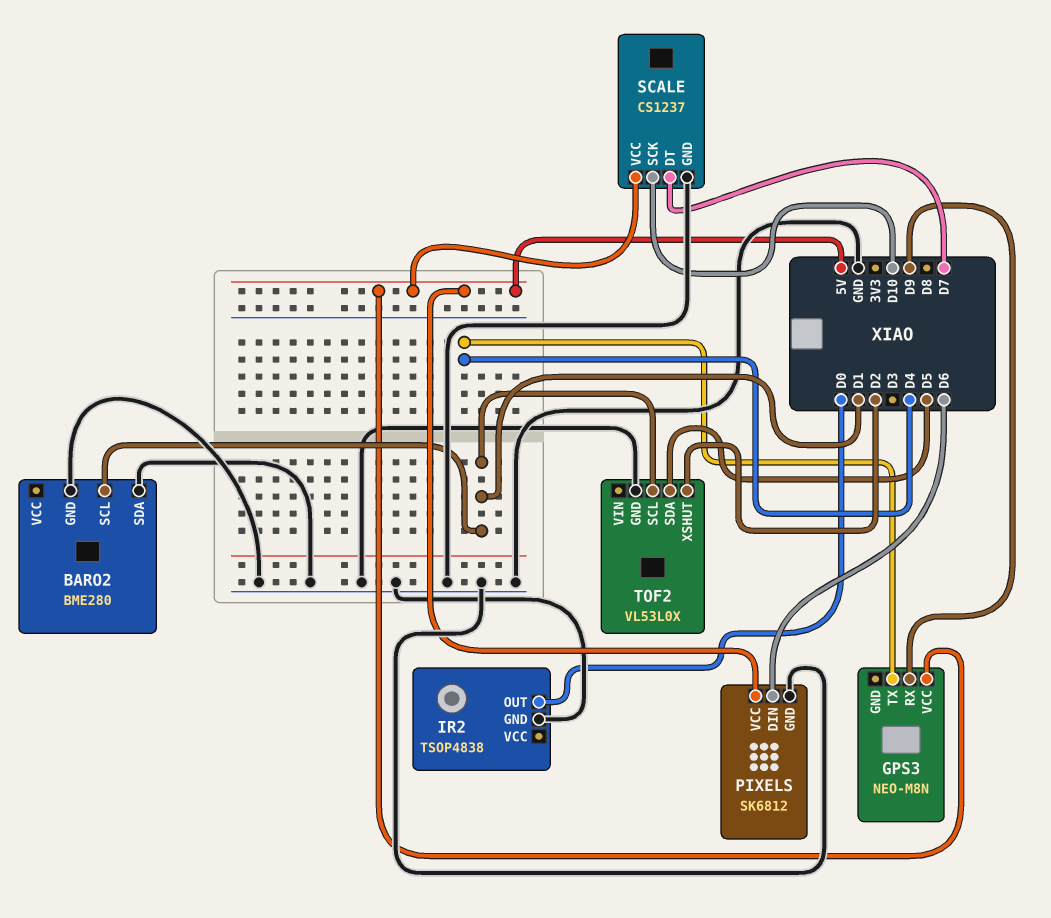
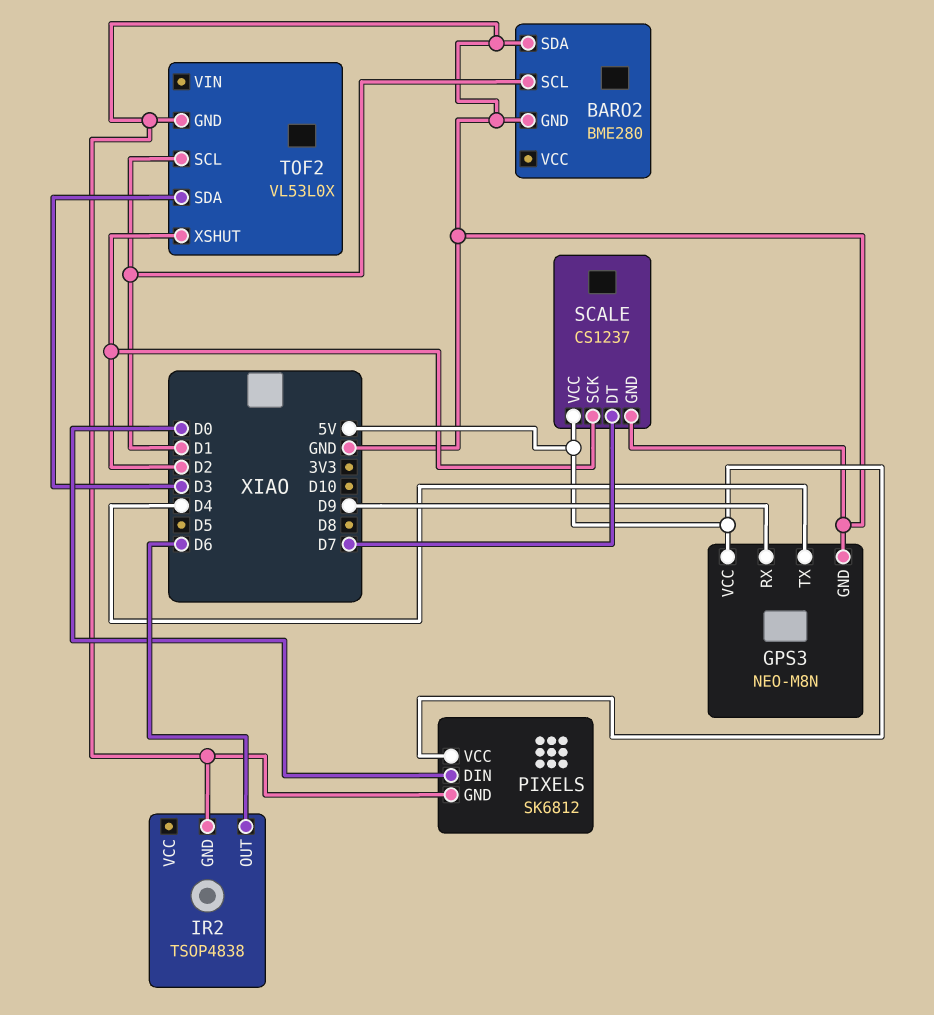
GPS3 pin GND: none -> GND
IR2 pin OUT: D0 -> D6
PIXELS pin DIN: D6 -> D0
SCALE pin SCK: D10 -> D2
TOF2 pin SDA: D5 -> D3

